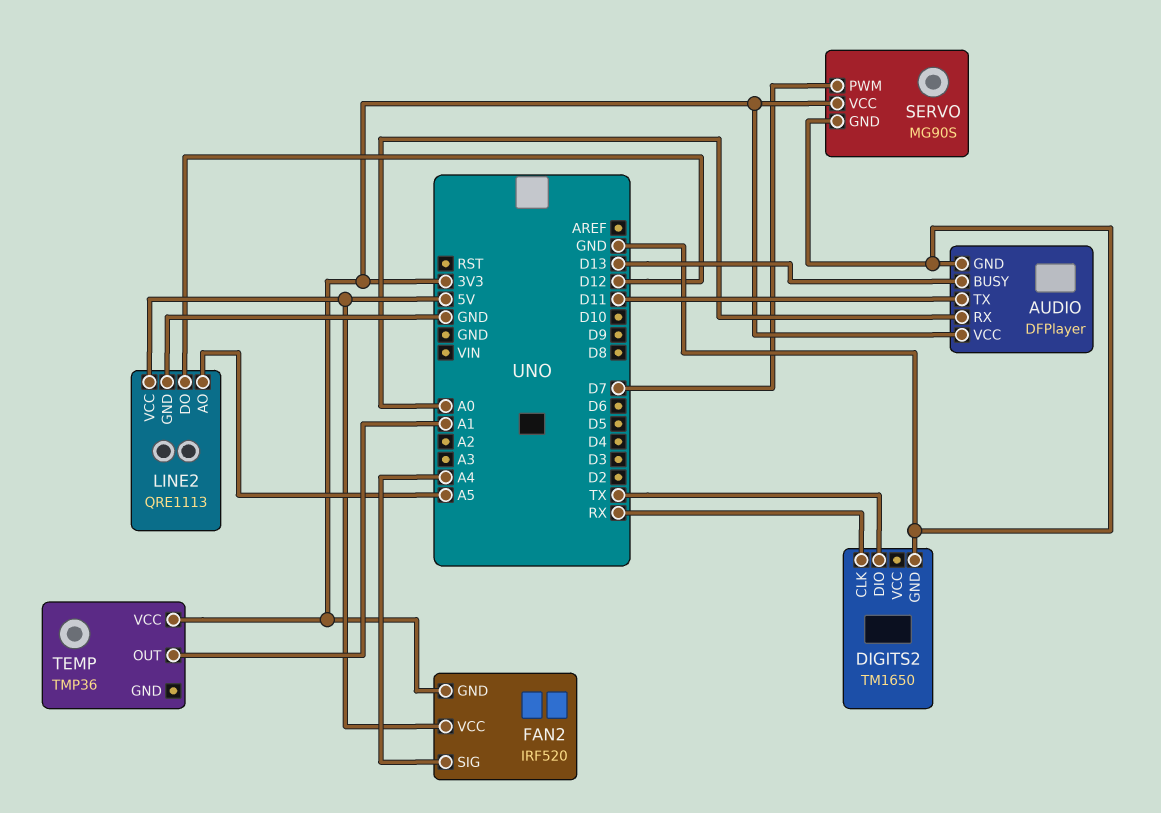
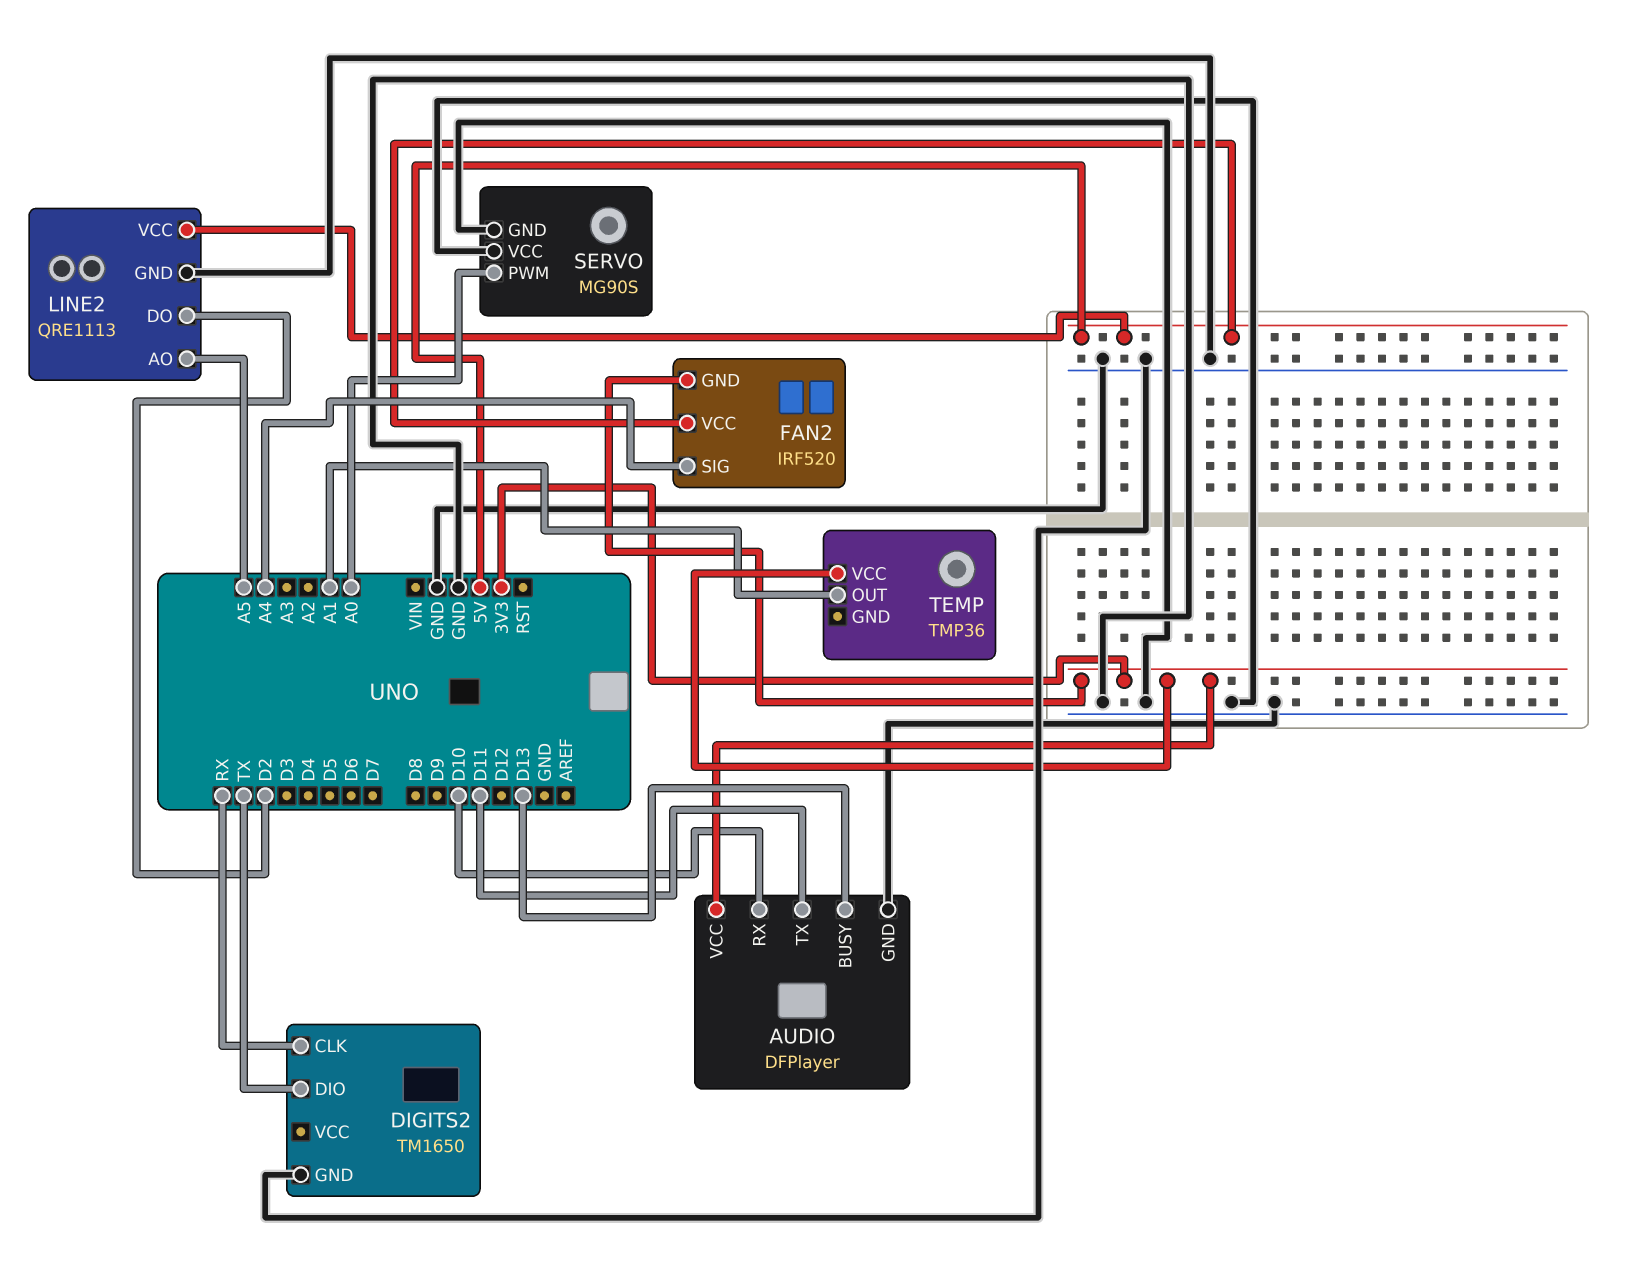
AUDIO pin RX: A0 -> D10
LINE2 pin DO: D12 -> D2
SERVO pin PWM: D7 -> A0
SERVO pin VCC: 3V3 -> GND

